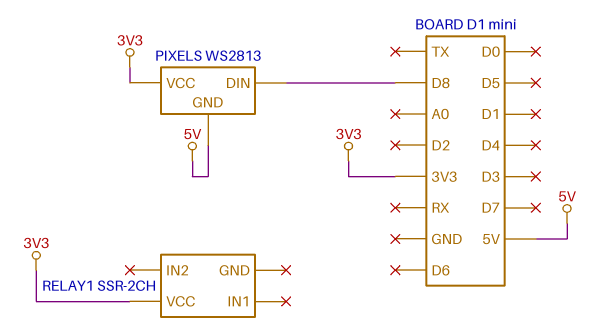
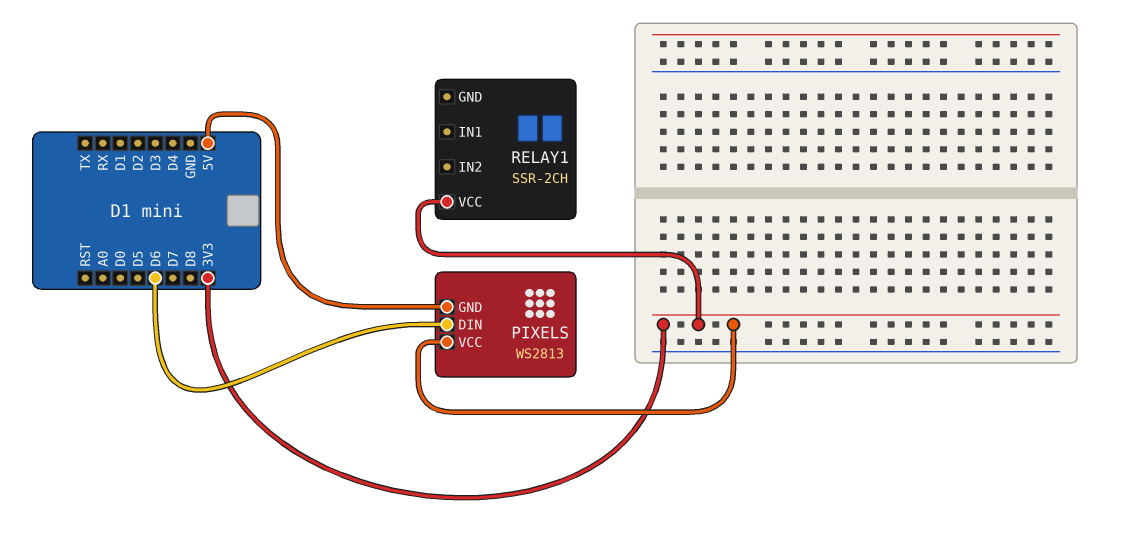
PIXELS pin DIN: D8 -> D6

